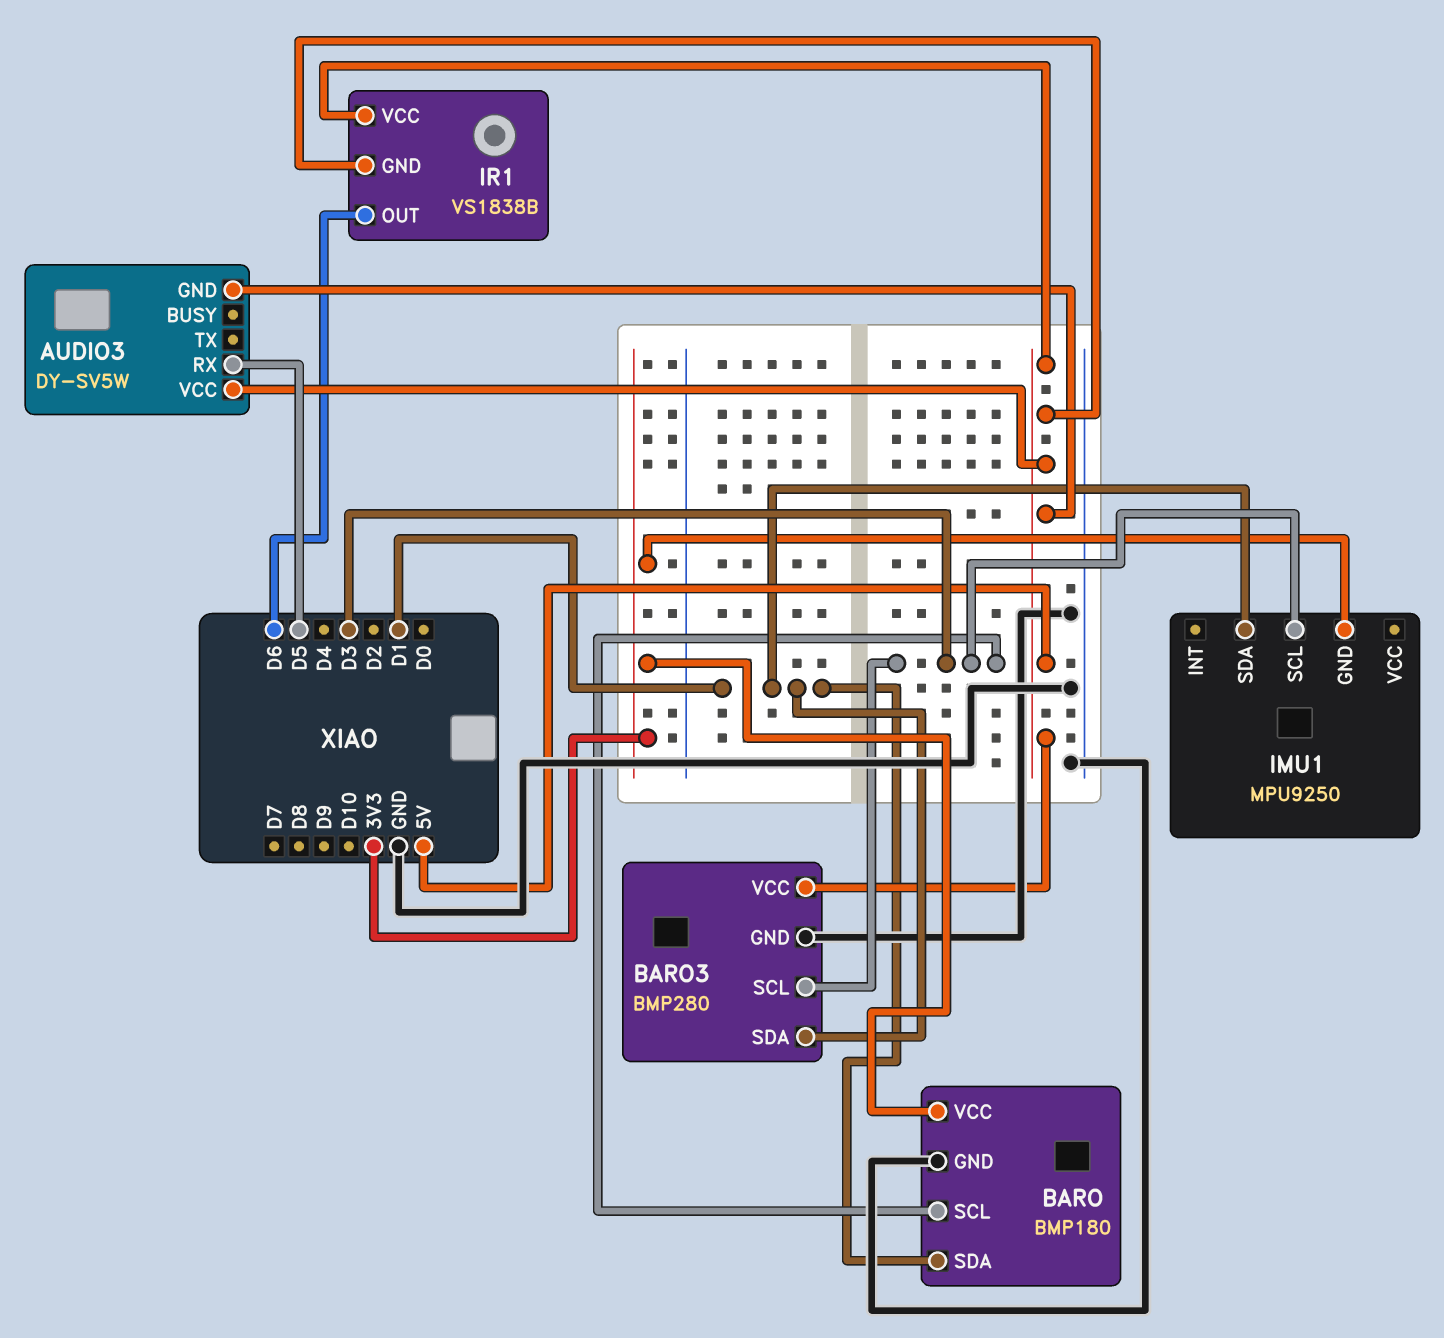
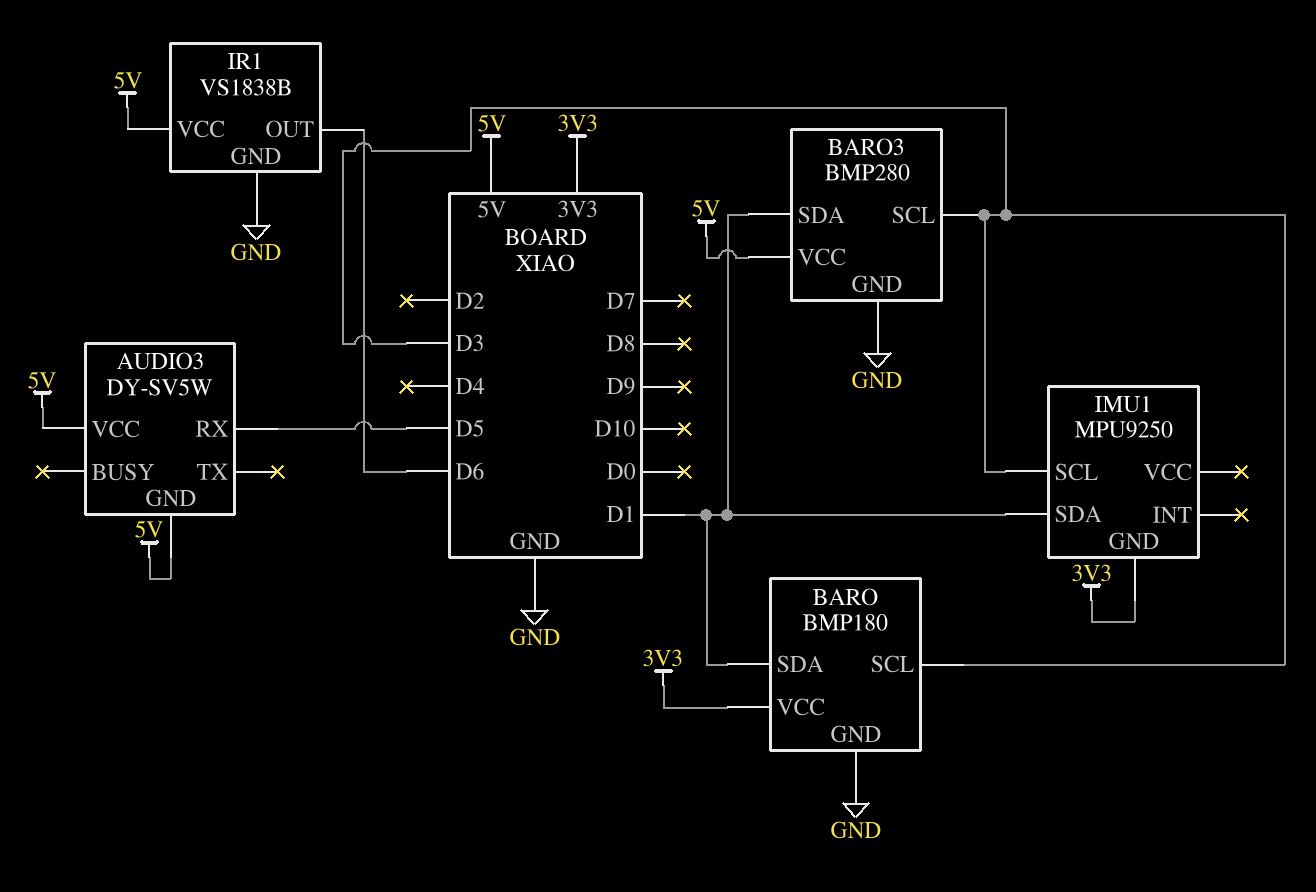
IR1 pin GND: 5V -> GND

